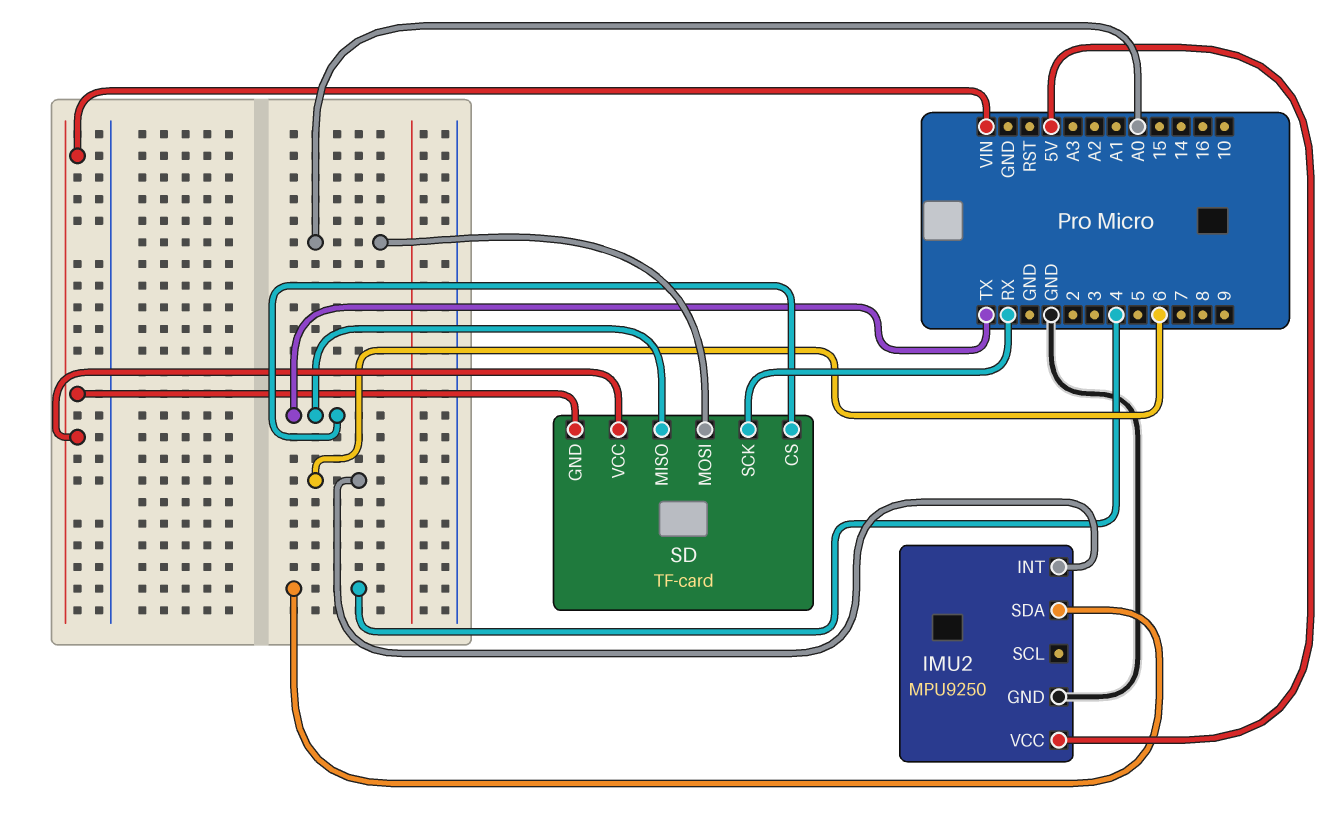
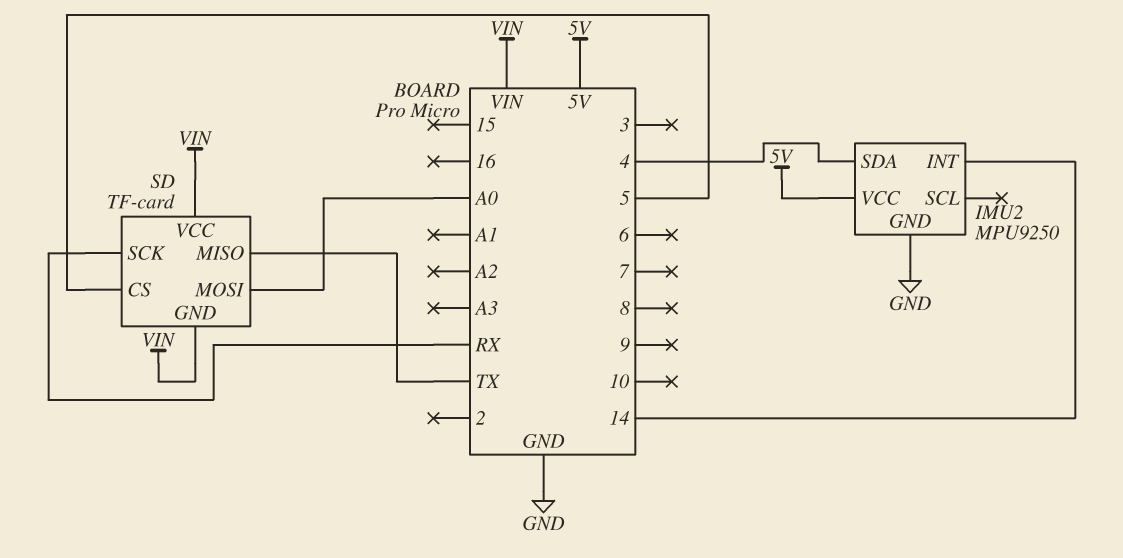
IMU2 pin INT: 6 -> 14
SD pin CS: TX -> 5

